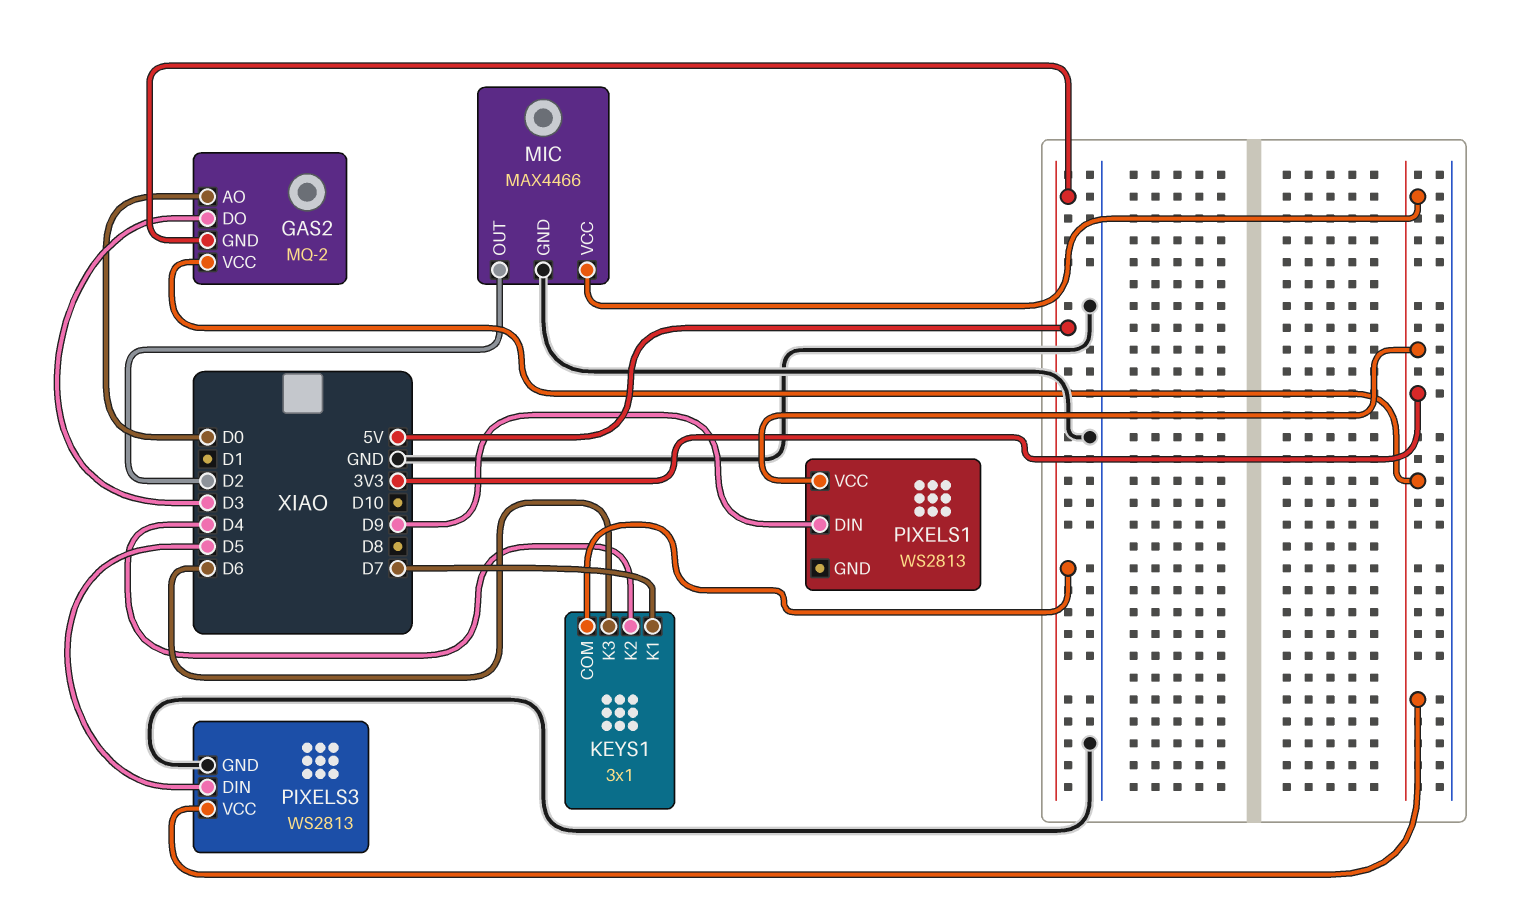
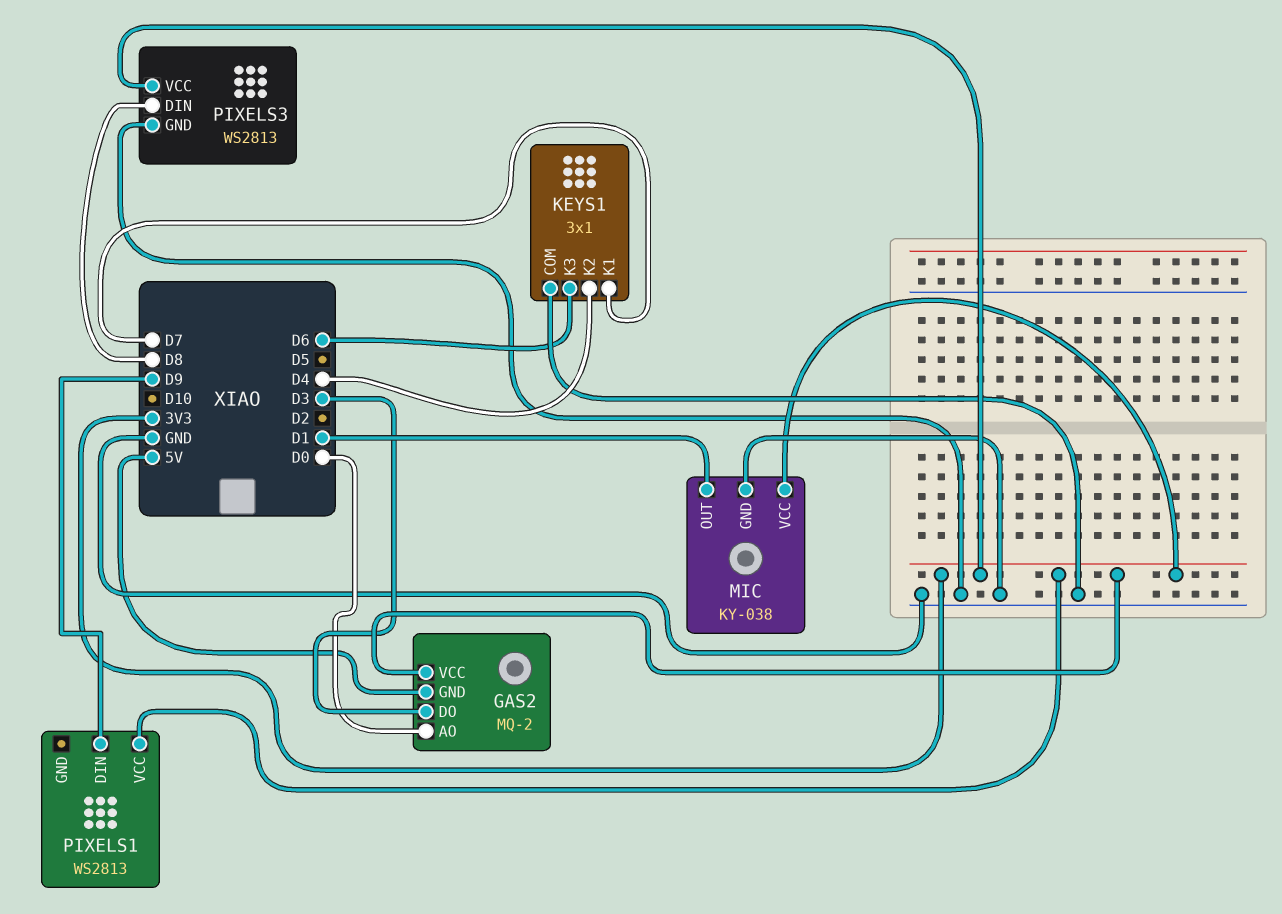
KEYS1 pin COM: 5V -> GND
MIC: MAX4466 -> KY-038
MIC pin OUT: D2 -> D1
PIXELS3 pin DIN: D5 -> D8

